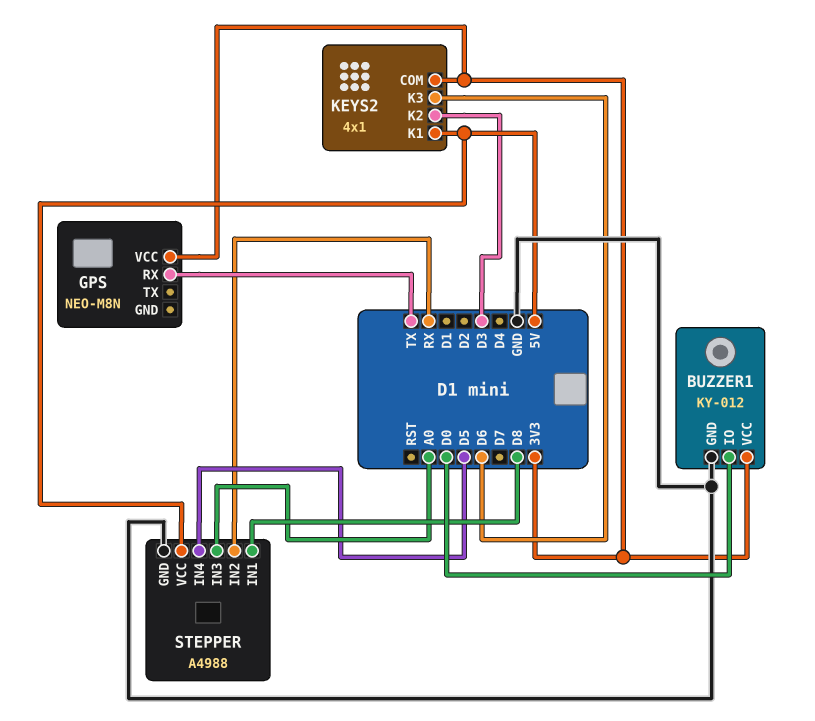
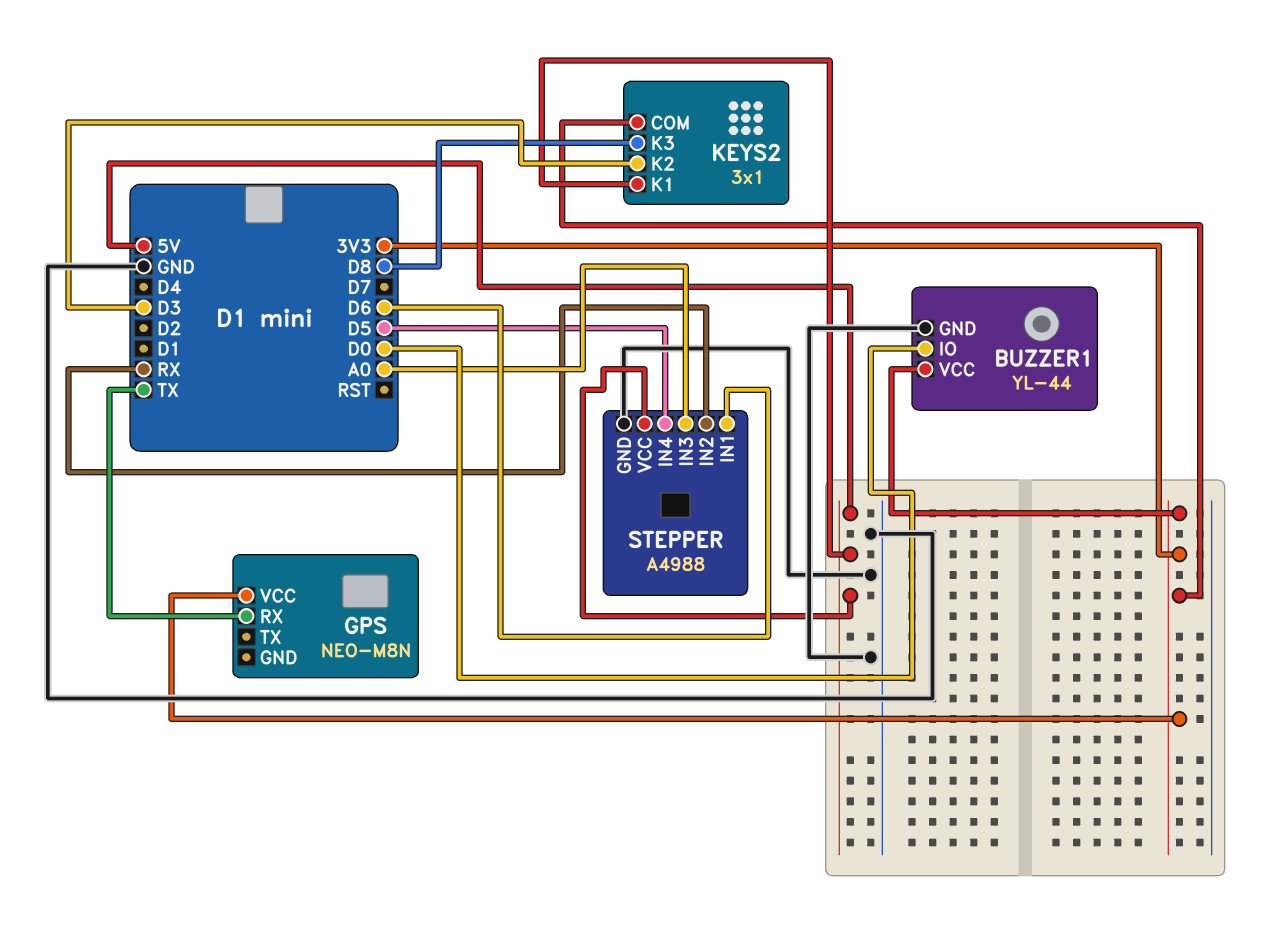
BUZZER1: KY-012 -> YL-44
KEYS2: 4x1 -> 3x1
KEYS2 pin K3: D6 -> D8
STEPPER pin IN1: D8 -> D6

